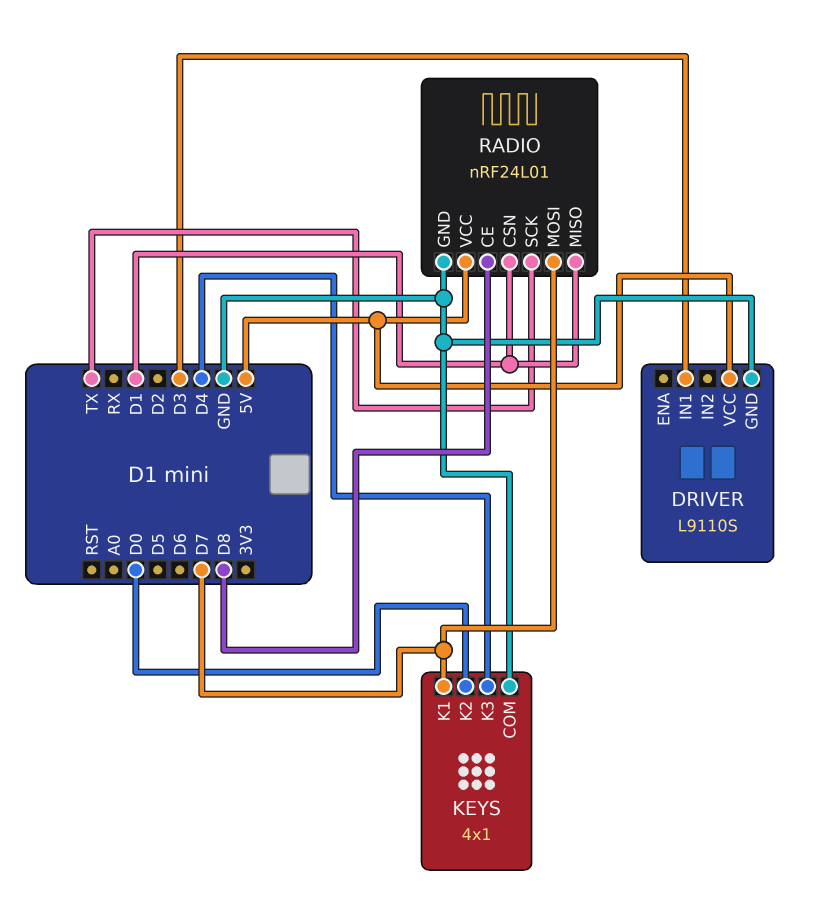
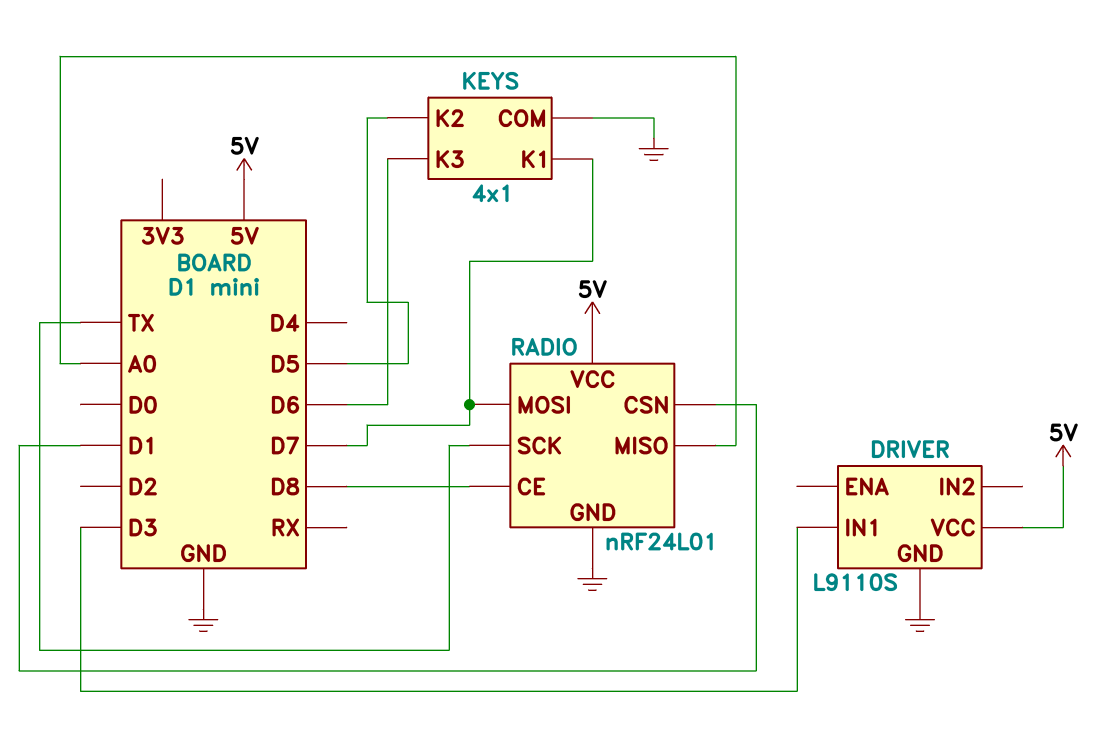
KEYS pin K2: D0 -> D5
KEYS pin K3: D4 -> D6
RADIO pin MISO: D1 -> A0

